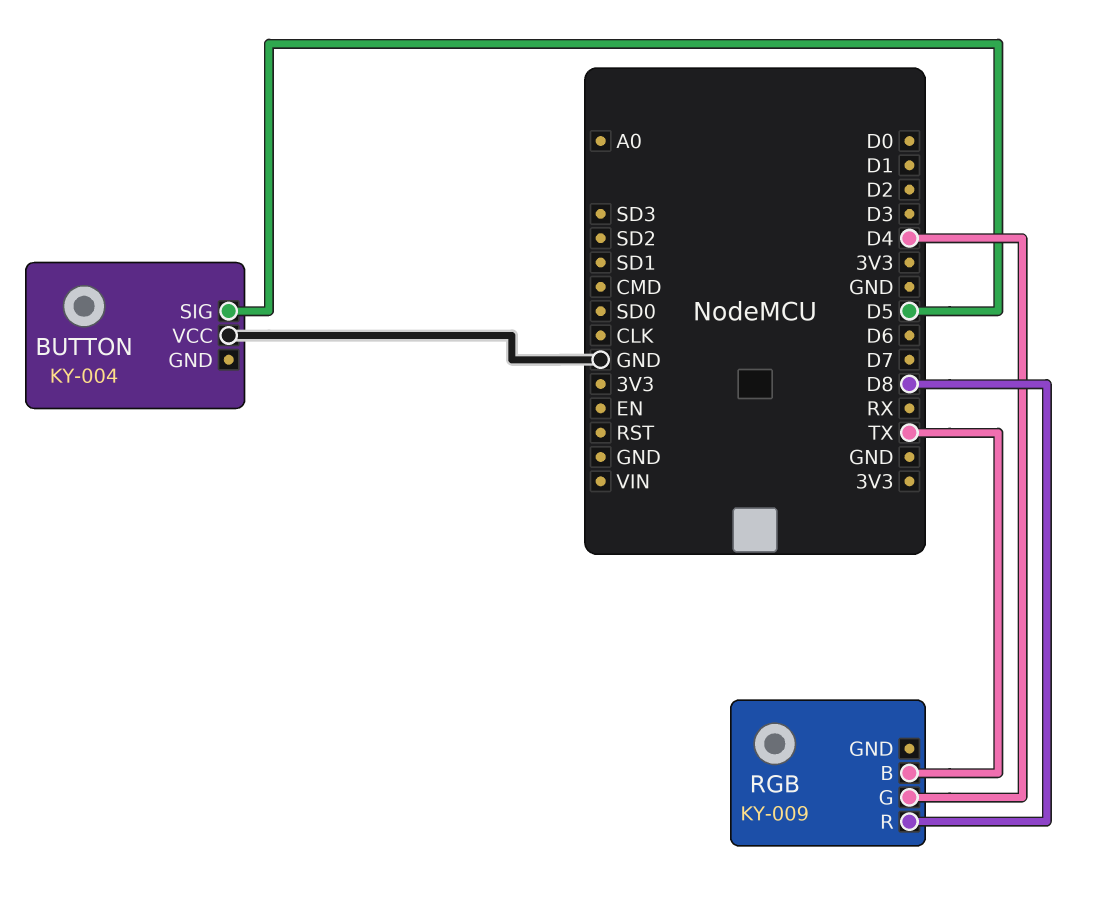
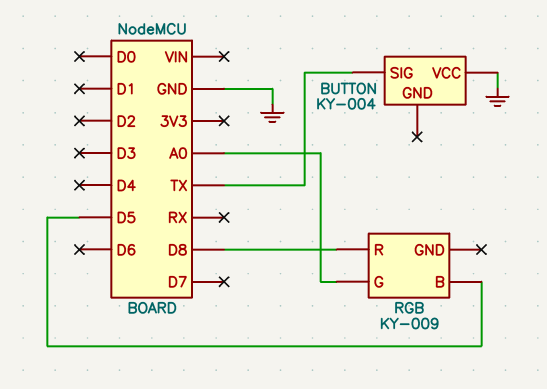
BUTTON pin SIG: D5 -> TX
RGB pin B: TX -> D5
RGB pin G: D4 -> A0

